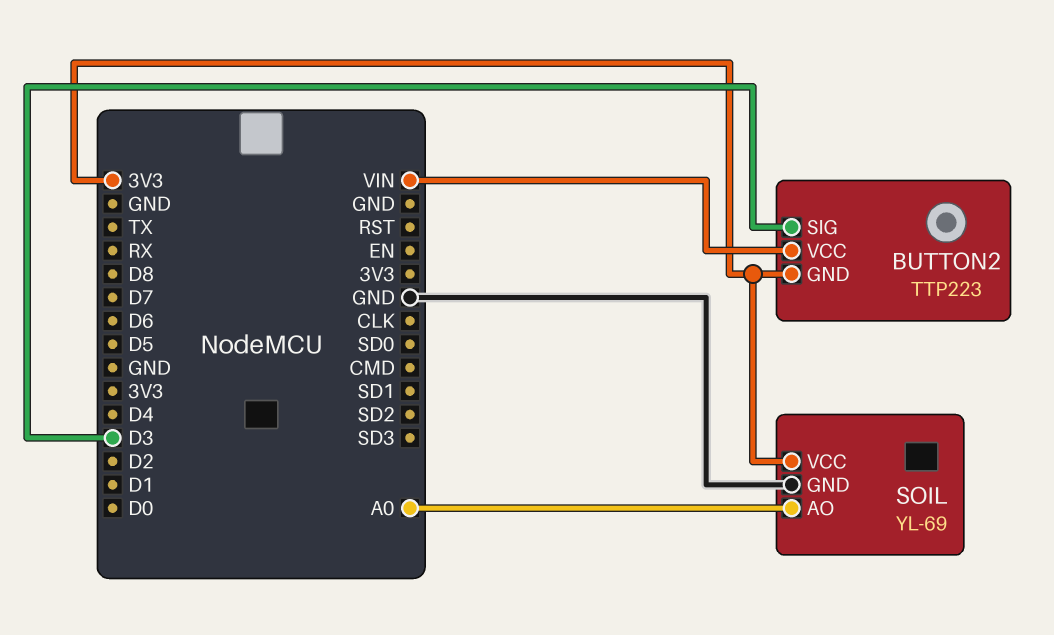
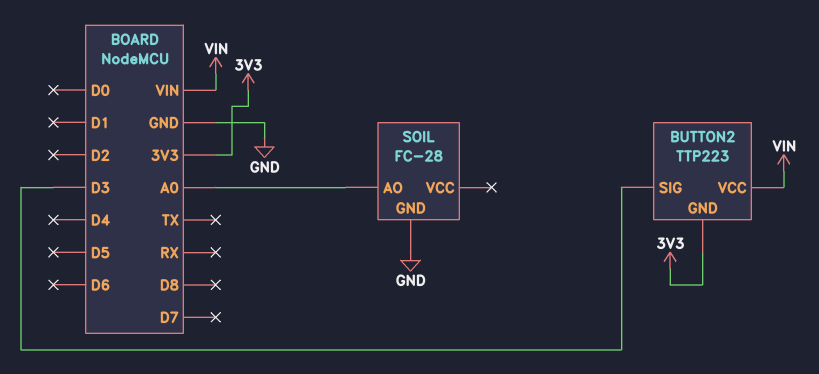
SOIL: YL-69 -> FC-28
SOIL pin VCC: 3V3 -> none

